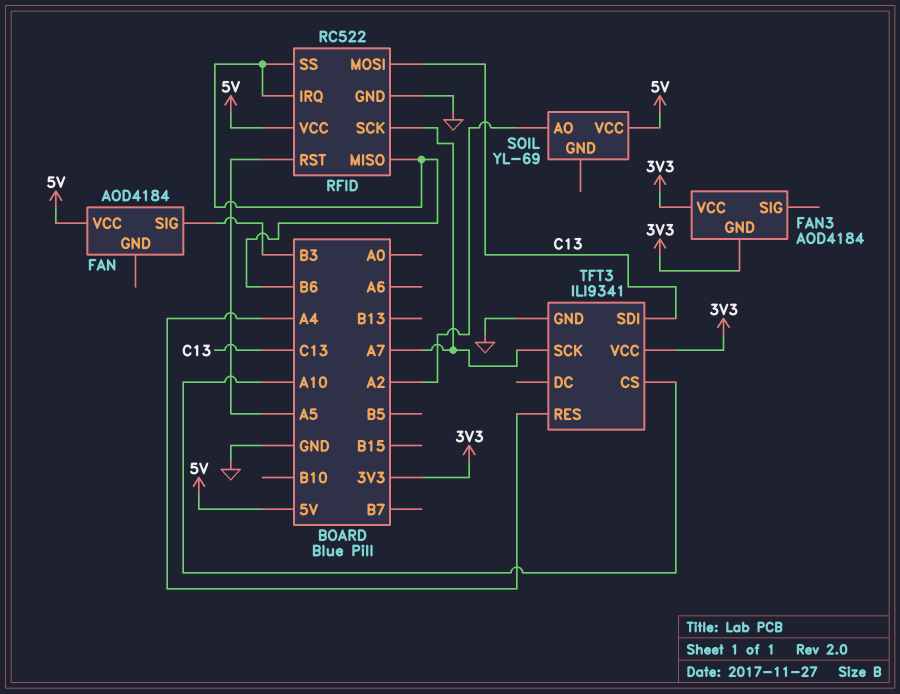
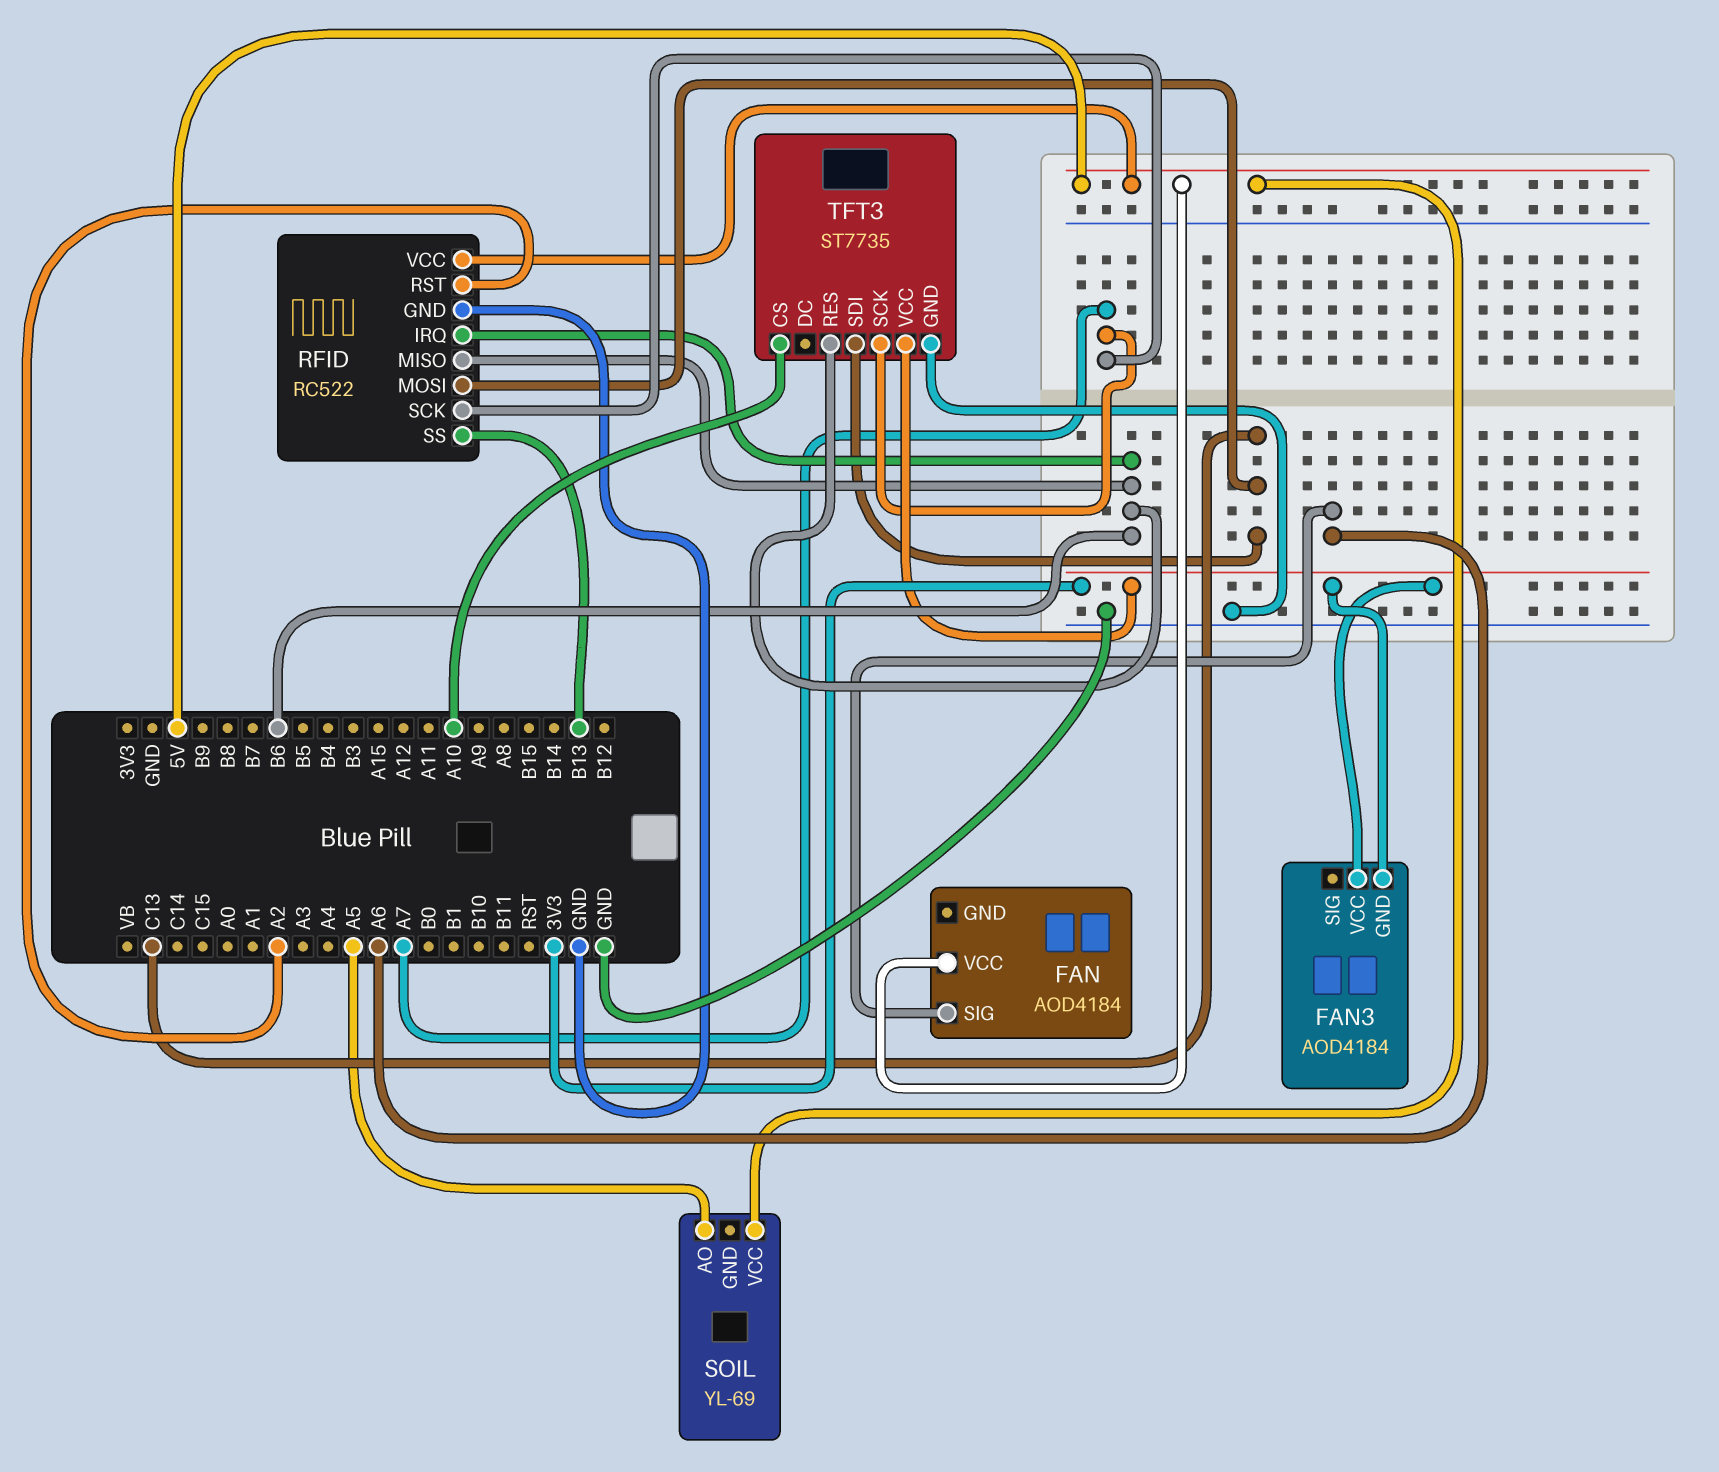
FAN pin SIG: B3 -> A6
RFID pin RST: A5 -> A2
RFID pin SS: B6 -> B13
SOIL pin AO: A2 -> A5
TFT3: ILI9341 -> ST7735
TFT3 pin RES: A4 -> B6

